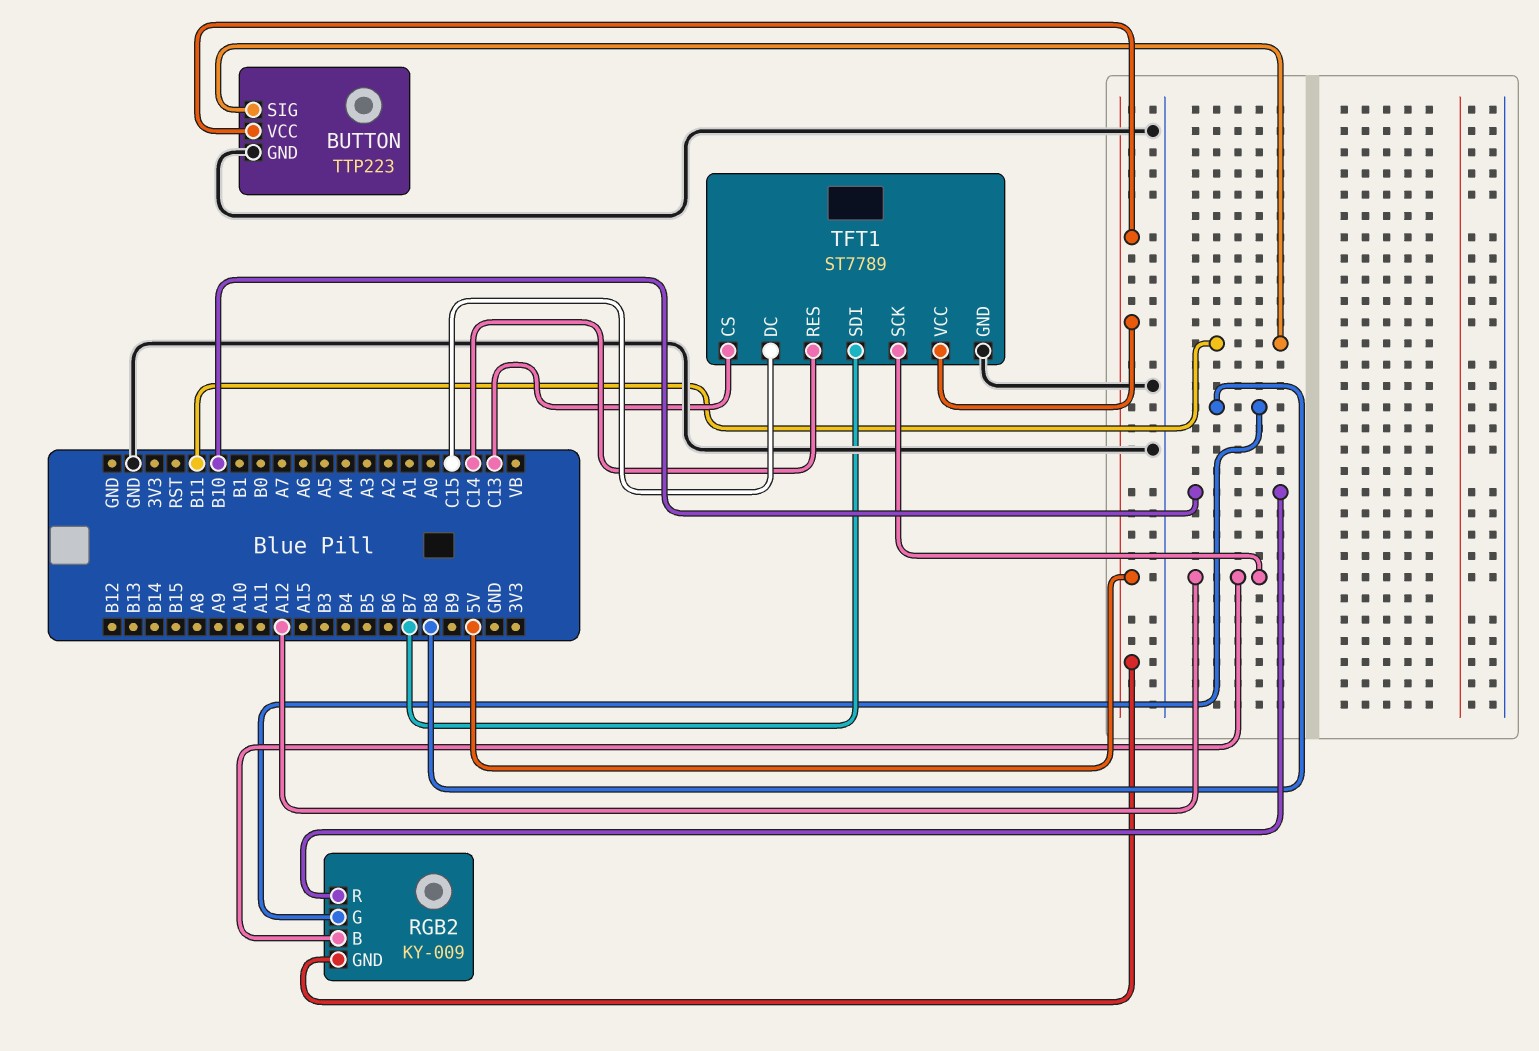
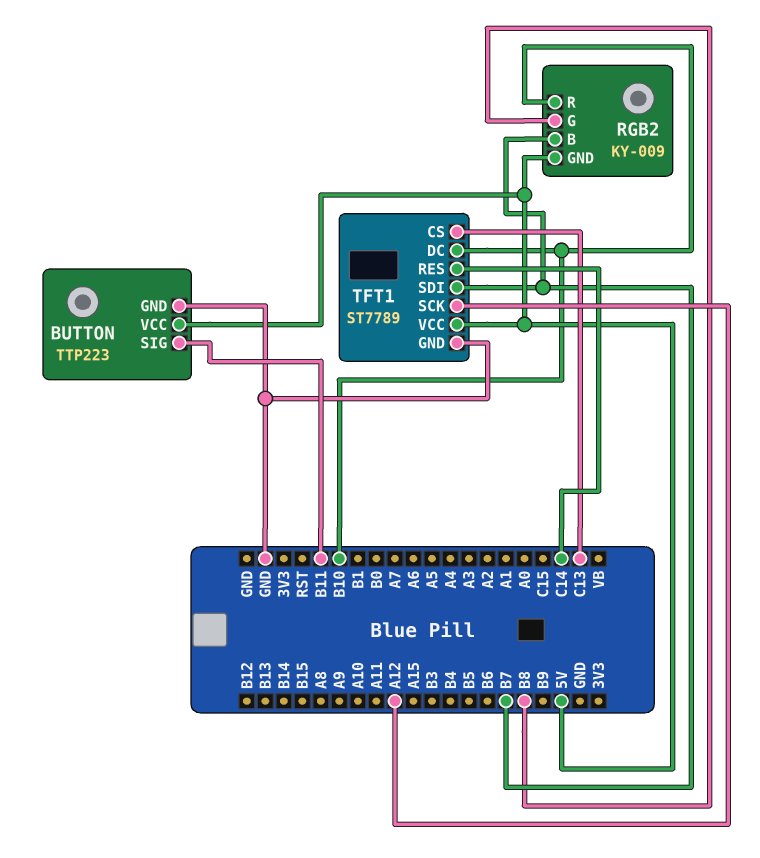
RGB2 pin B: A12 -> B7
TFT1 pin DC: C15 -> B10

